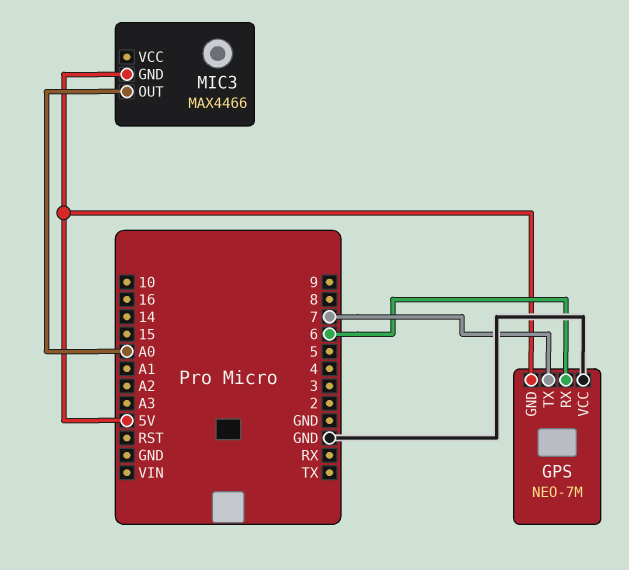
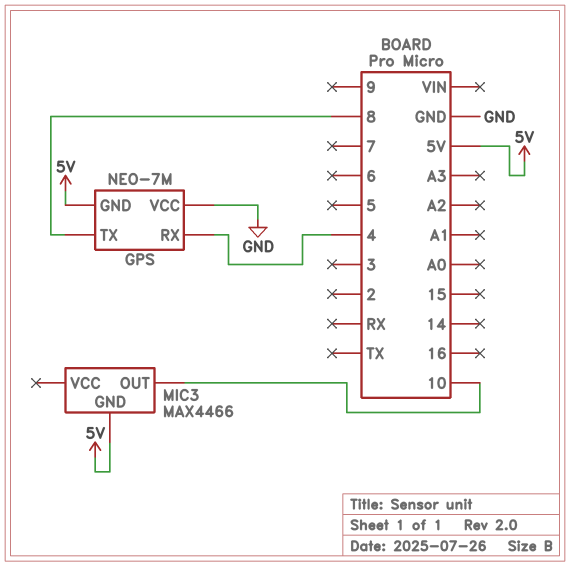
GPS pin RX: 6 -> 4
GPS pin TX: 7 -> 8
MIC3 pin OUT: A0 -> 10

